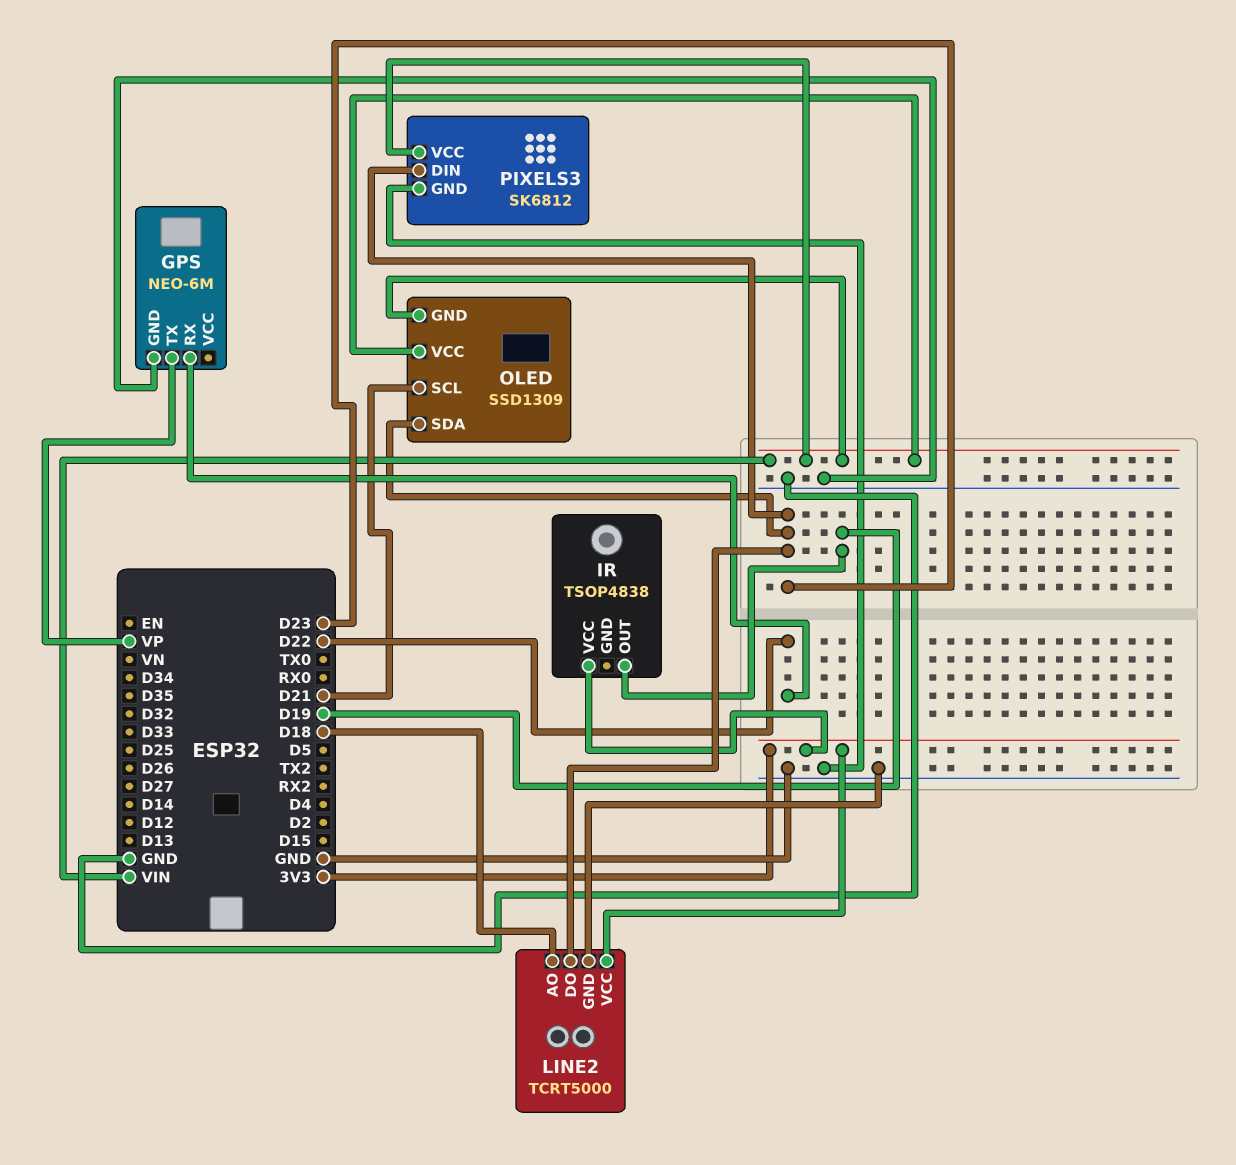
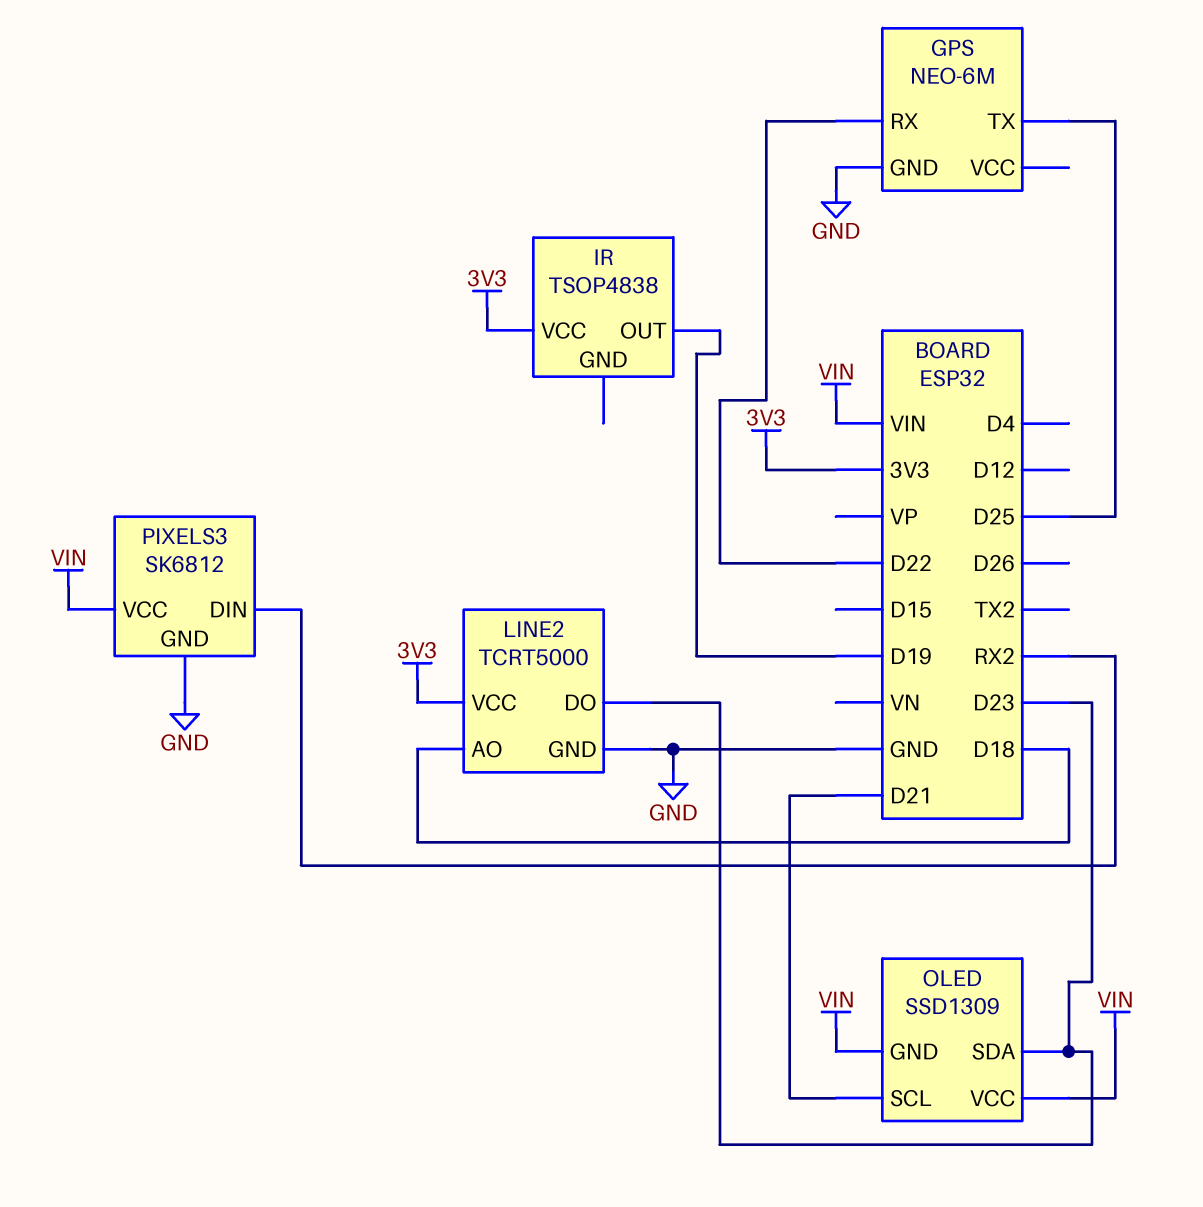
GPS pin TX: VP -> D25
PIXELS3 pin DIN: D23 -> RX2

